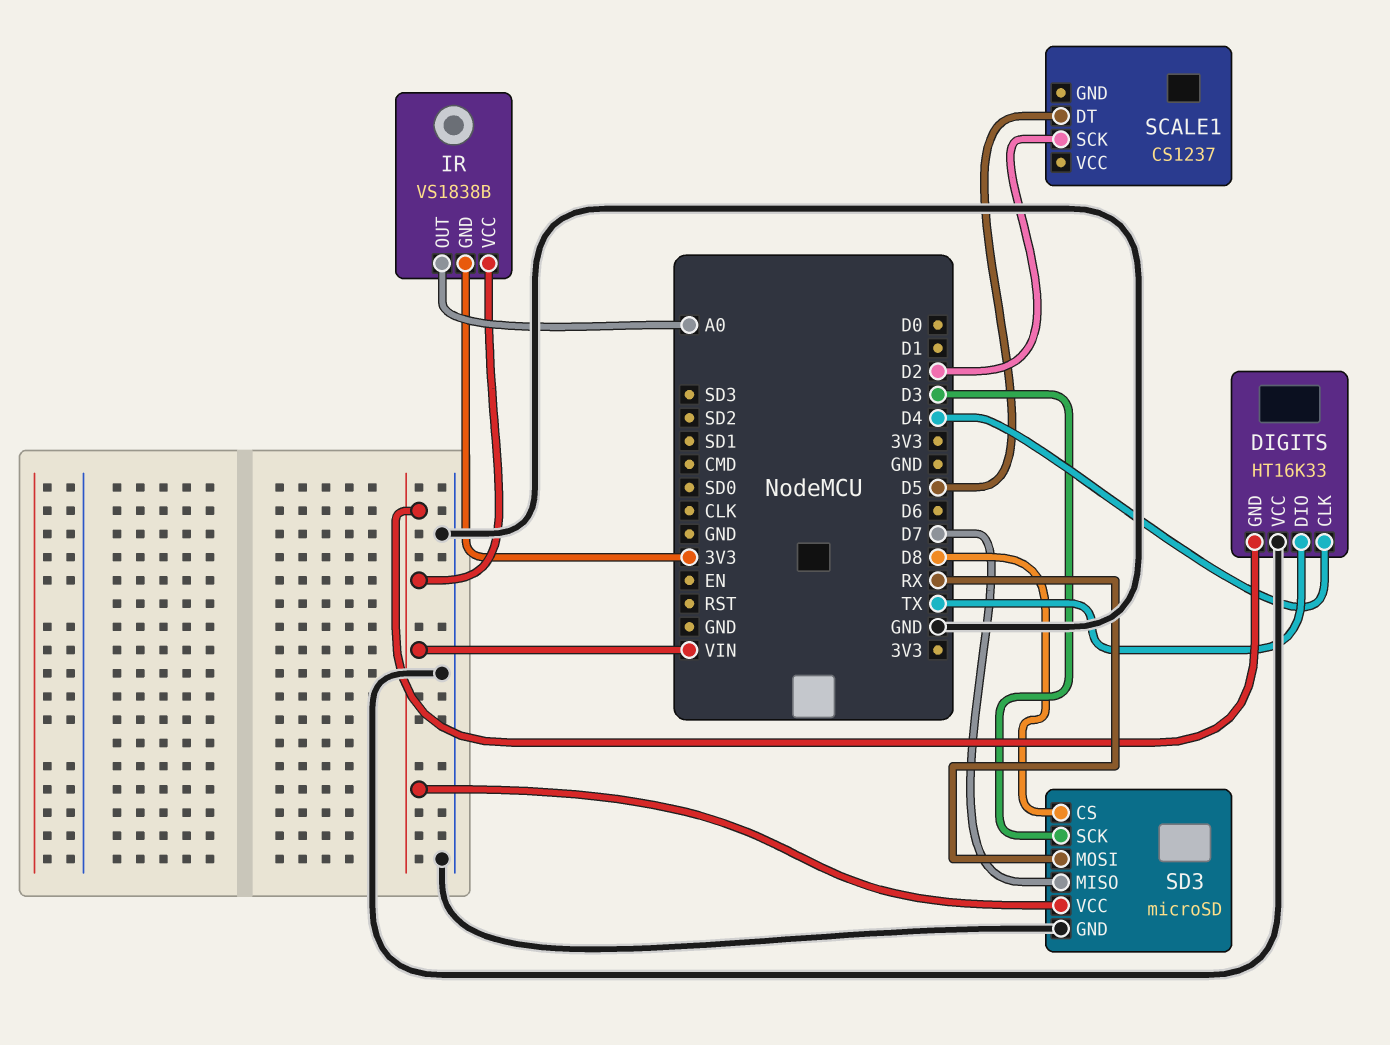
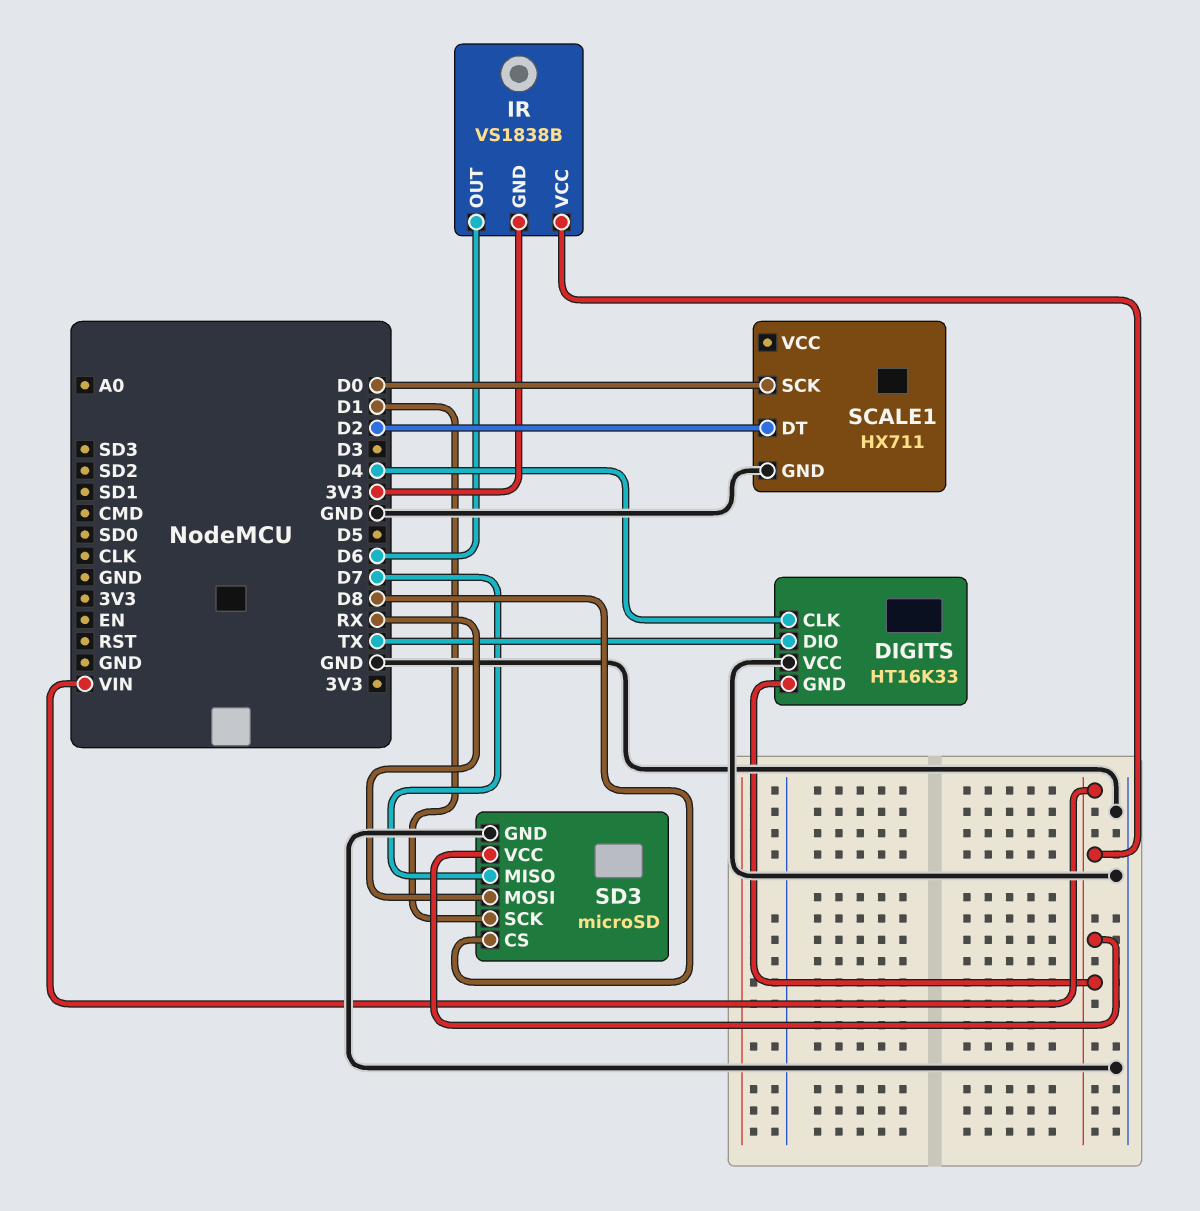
IR pin OUT: A0 -> D6
SCALE1: CS1237 -> HX711
SCALE1 pin DT: D5 -> D2
SCALE1 pin GND: none -> GND
SCALE1 pin SCK: D2 -> D0
SD3 pin SCK: D3 -> D1

